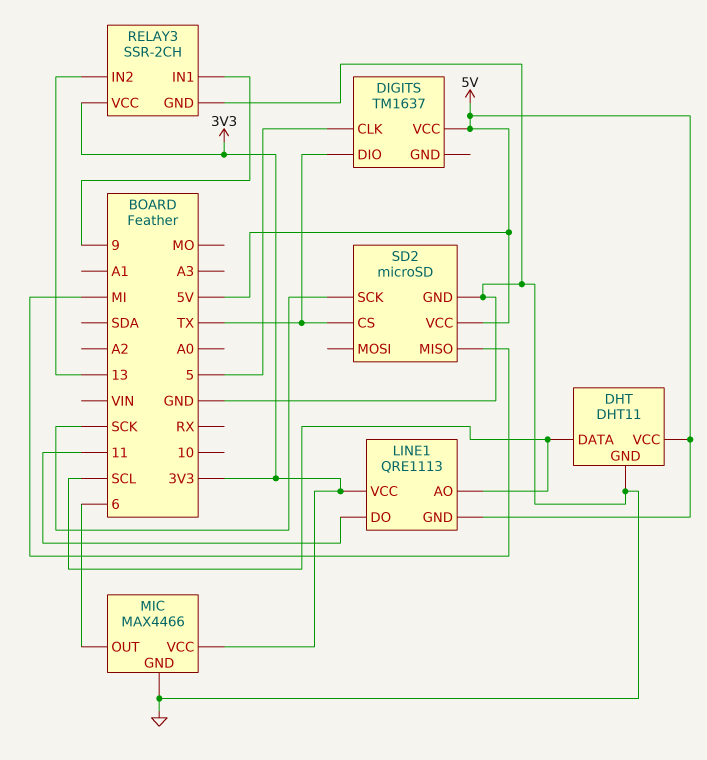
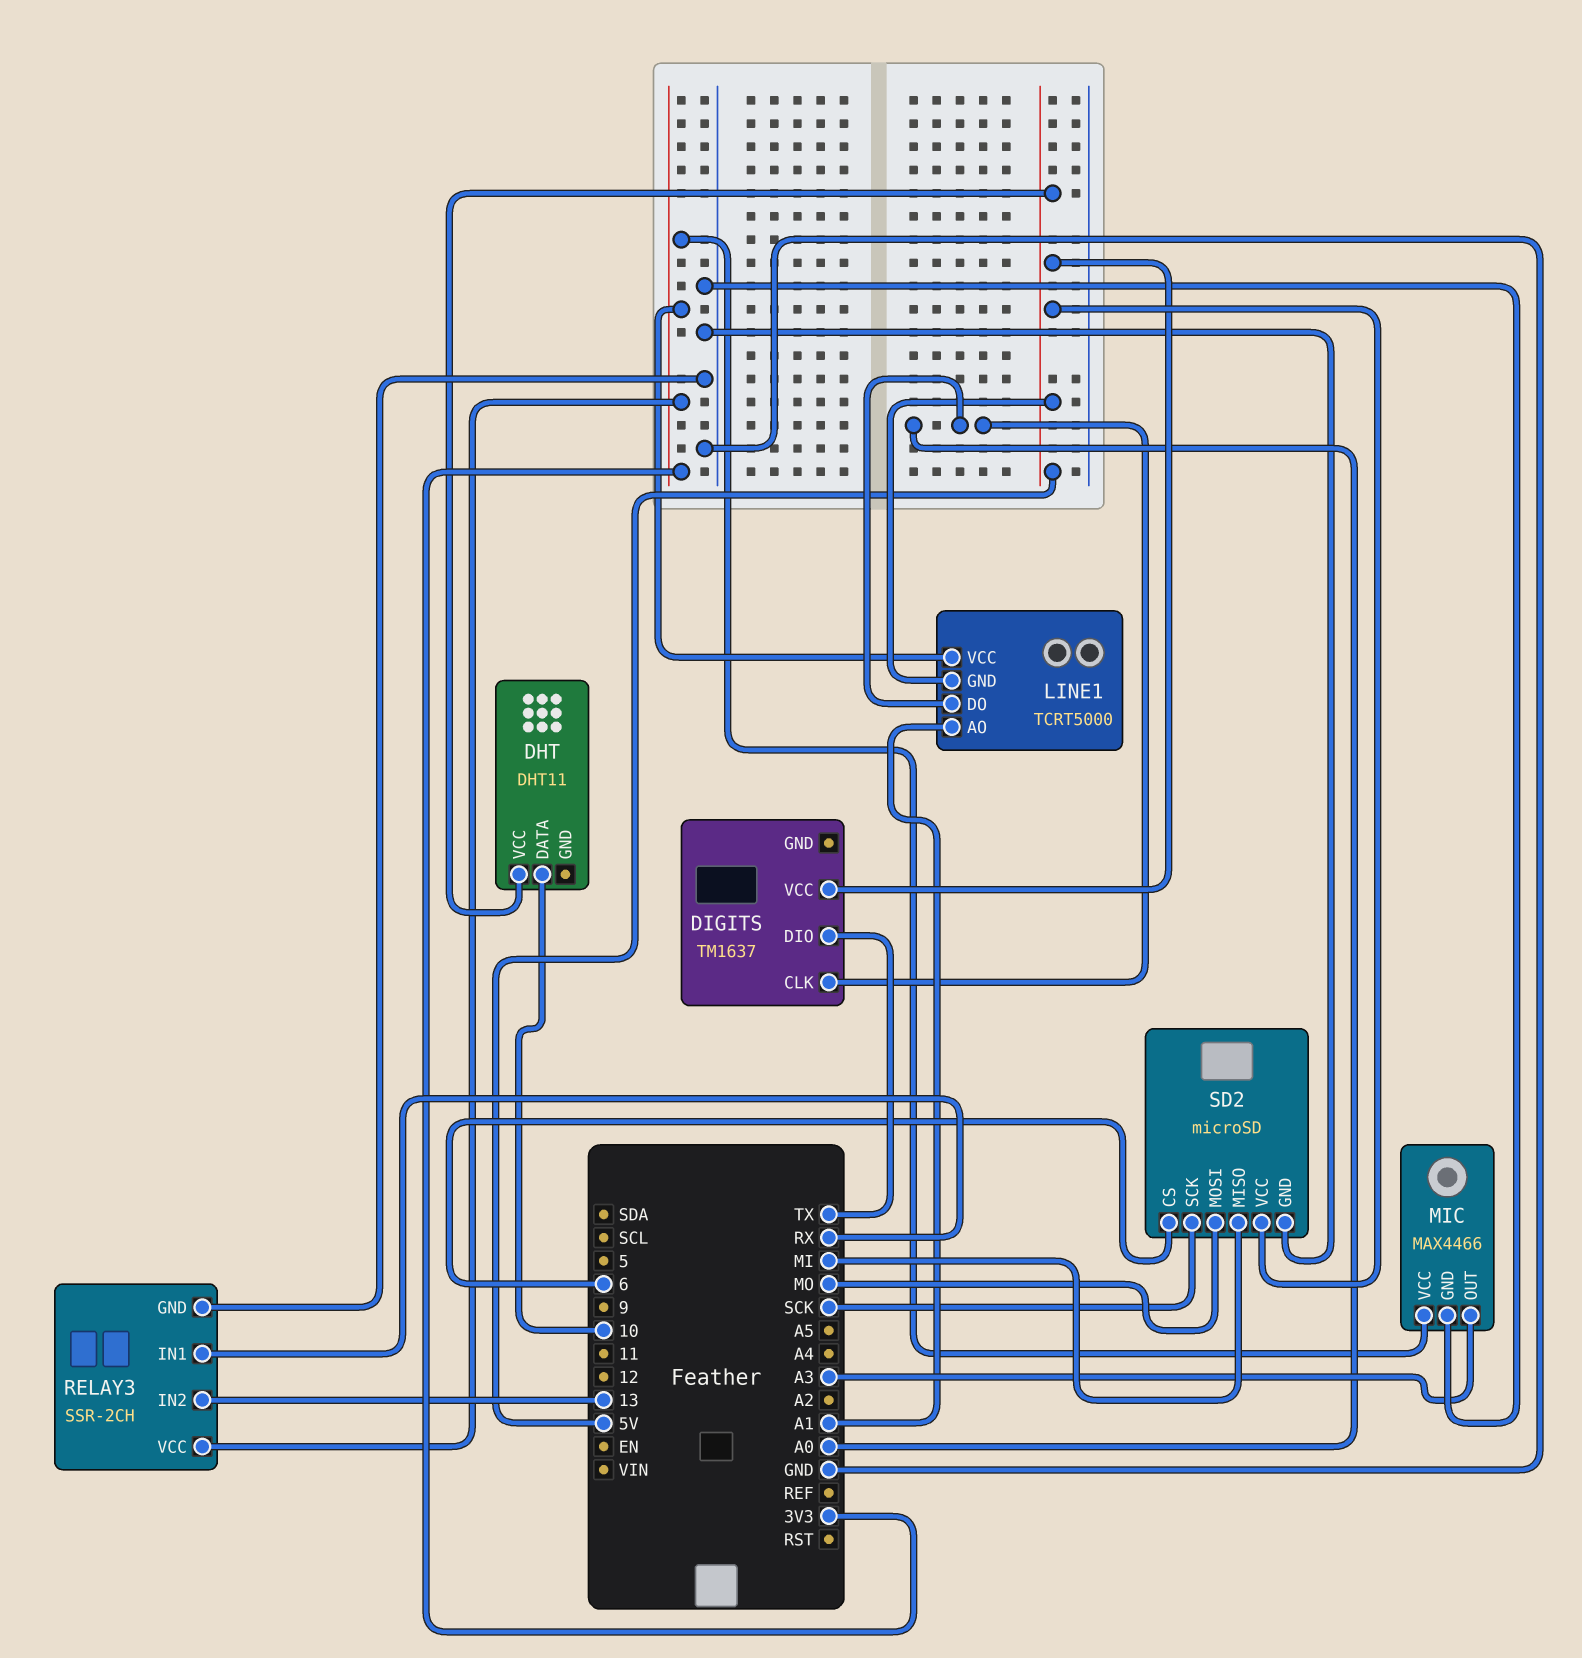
DHT pin DATA: SCL -> 10
DHT pin GND: GND -> none
DIGITS pin CLK: 5 -> A0
LINE1: QRE1113 -> TCRT5000
LINE1 pin AO: SCL -> A1
LINE1 pin DO: 11 -> A0
MIC pin OUT: 6 -> A3
RELAY3 pin IN1: 9 -> RX
SD2 pin CS: TX -> 6
SD2 pin MOSI: none -> MO

